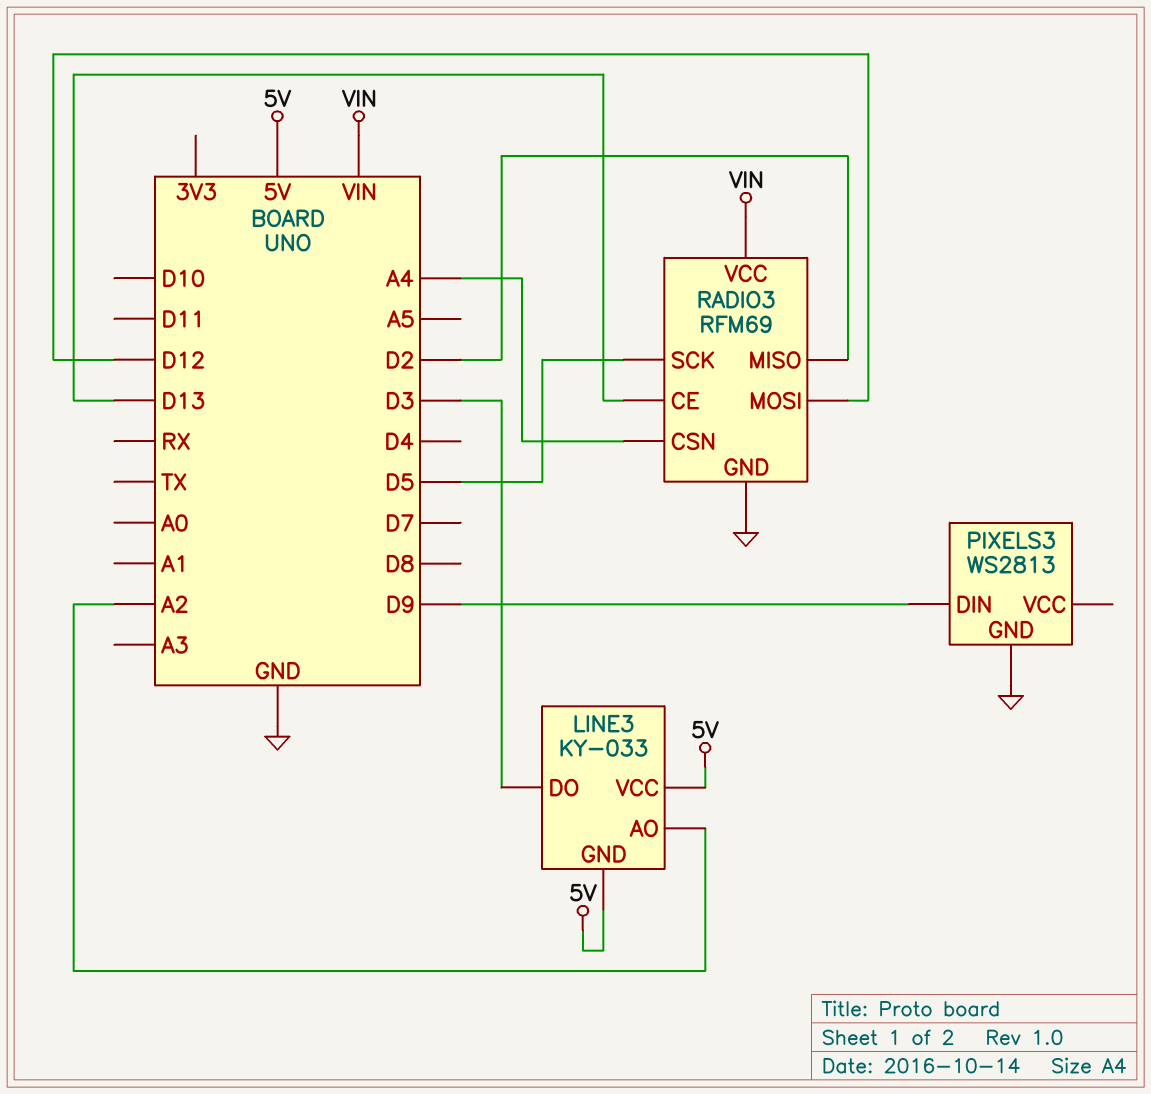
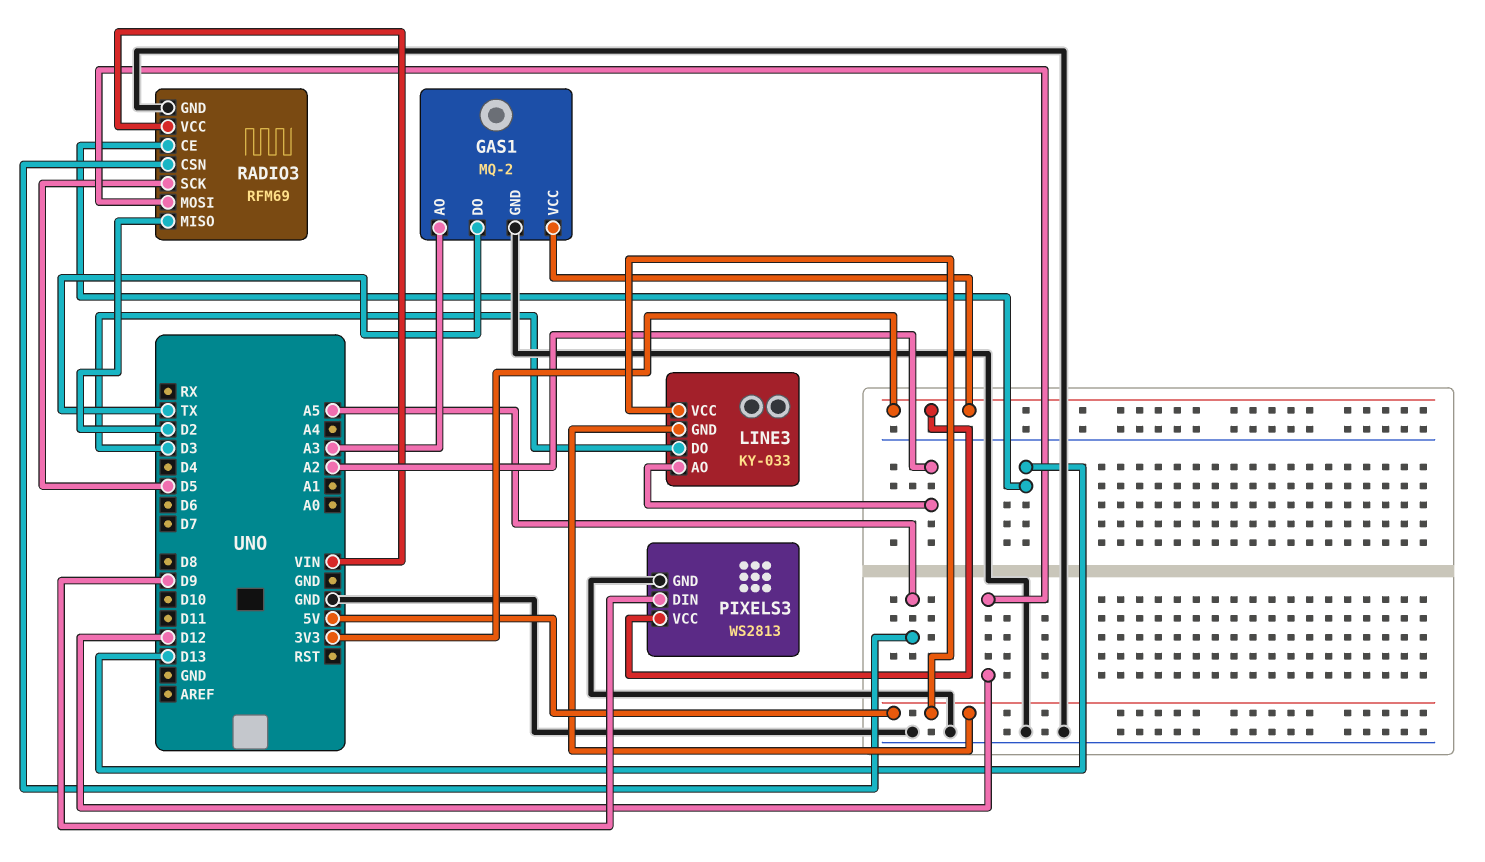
GAS1: none -> MQ-2
GAS1 pin AO: none -> A3
GAS1 pin DO: none -> TX
GAS1 pin GND: none -> GND
GAS1 pin VCC: none -> 3V3
PIXELS3 pin VCC: none -> 3V3
RADIO3 pin CSN: A4 -> A5

